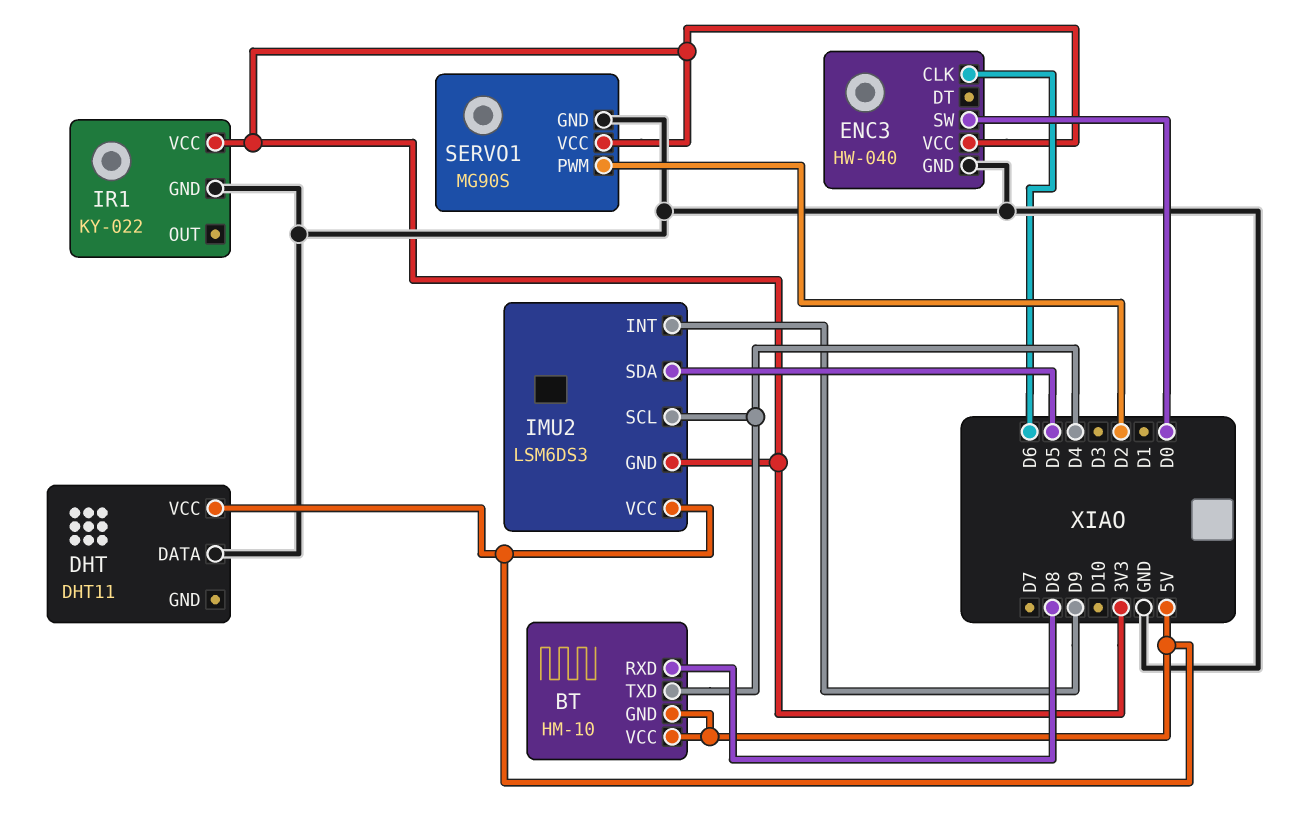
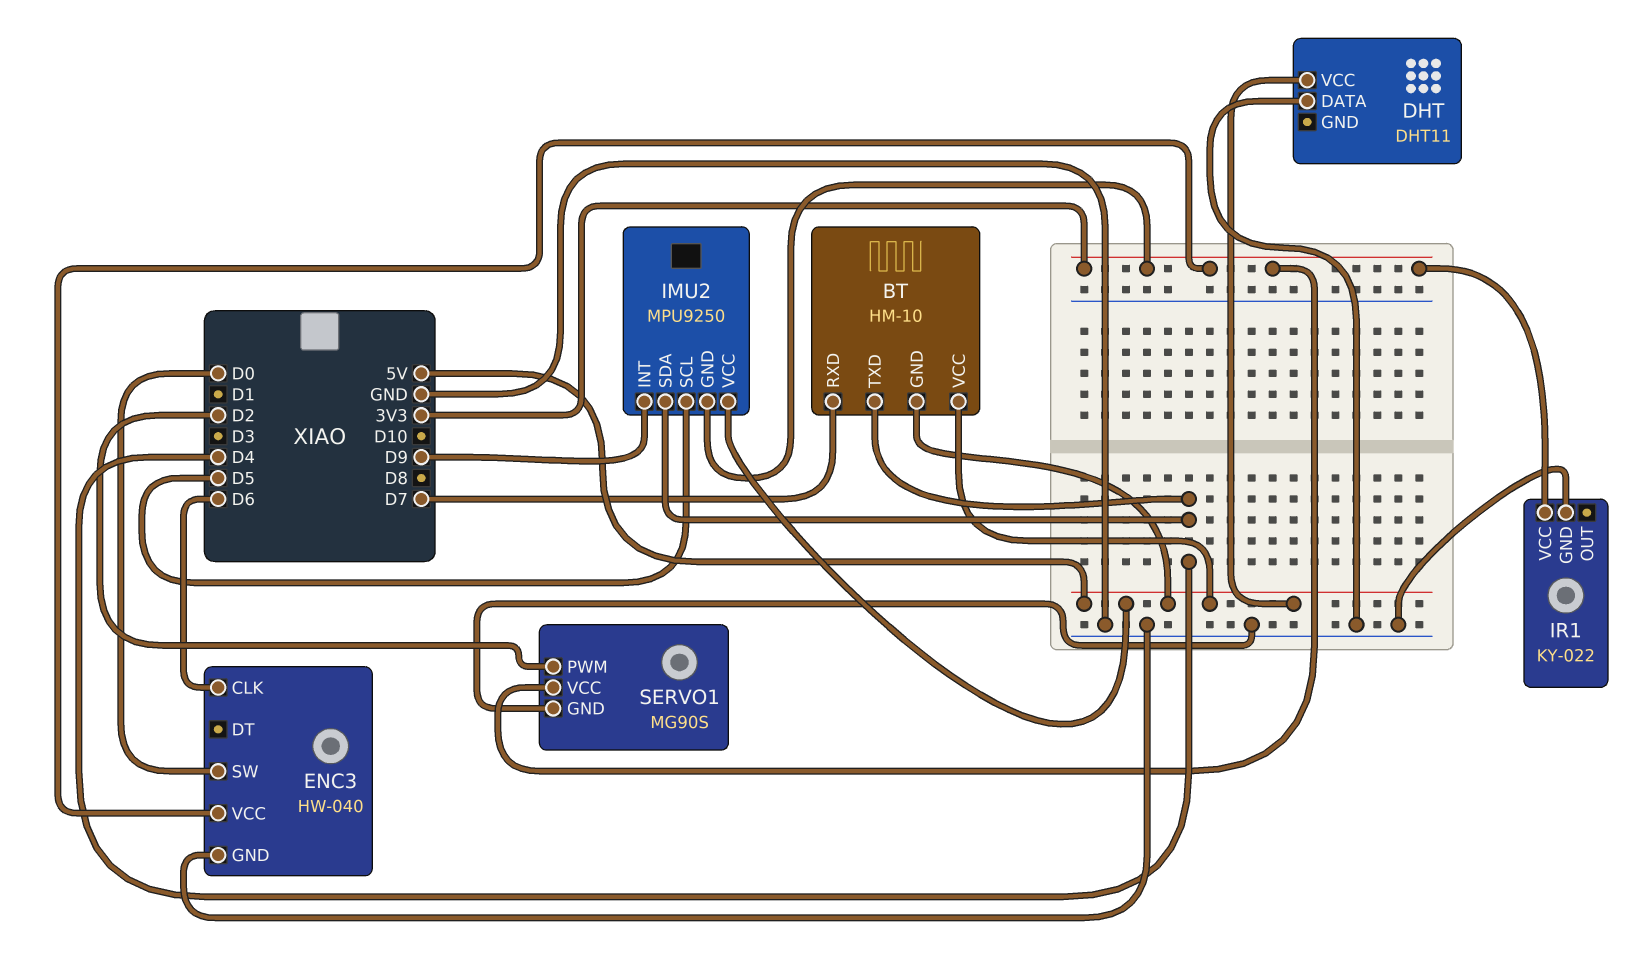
BT pin RXD: D8 -> D7
IMU2: LSM6DS3 -> MPU9250
IMU2 pin SCL: D4 -> D5
IMU2 pin SDA: D5 -> D4

